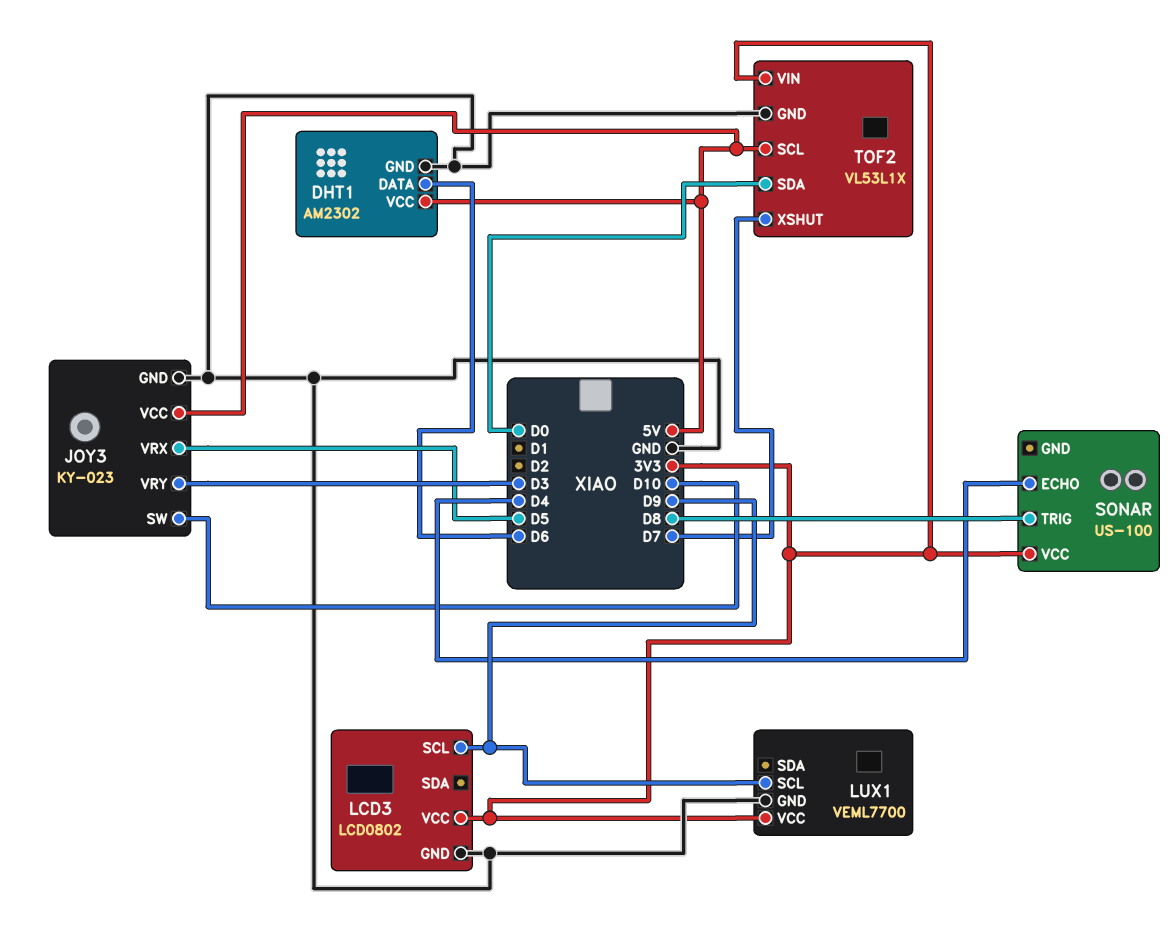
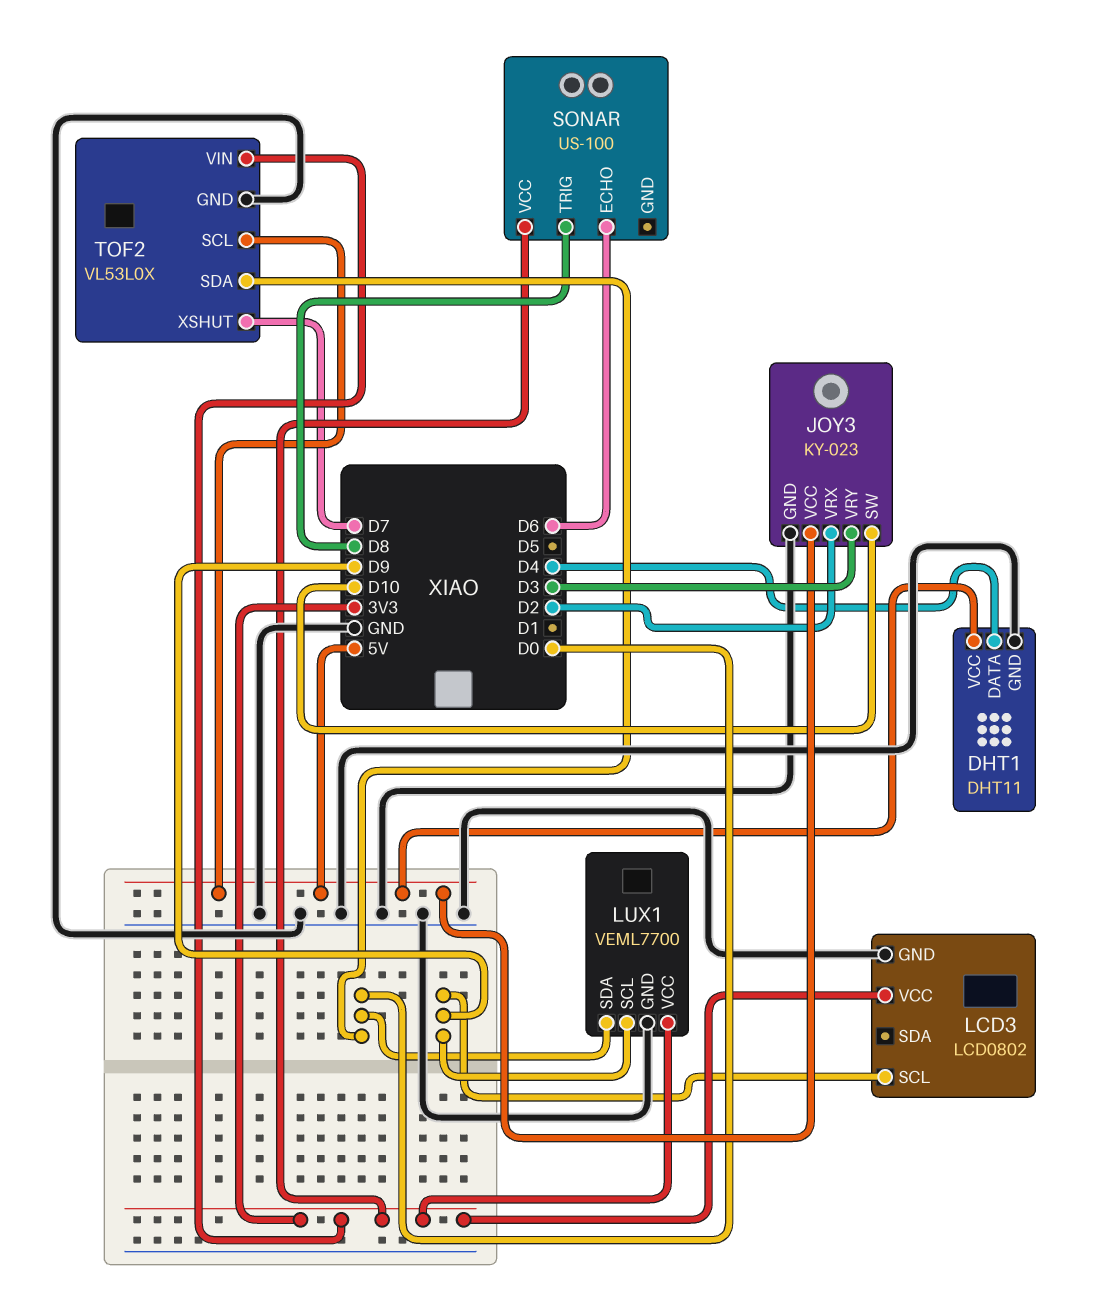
DHT1: AM2302 -> DHT11
DHT1 pin DATA: D6 -> D4
JOY3 pin VRX: D5 -> D2
LUX1 pin SDA: none -> D0
SONAR pin ECHO: D4 -> D6
TOF2: VL53L1X -> VL53L0X

